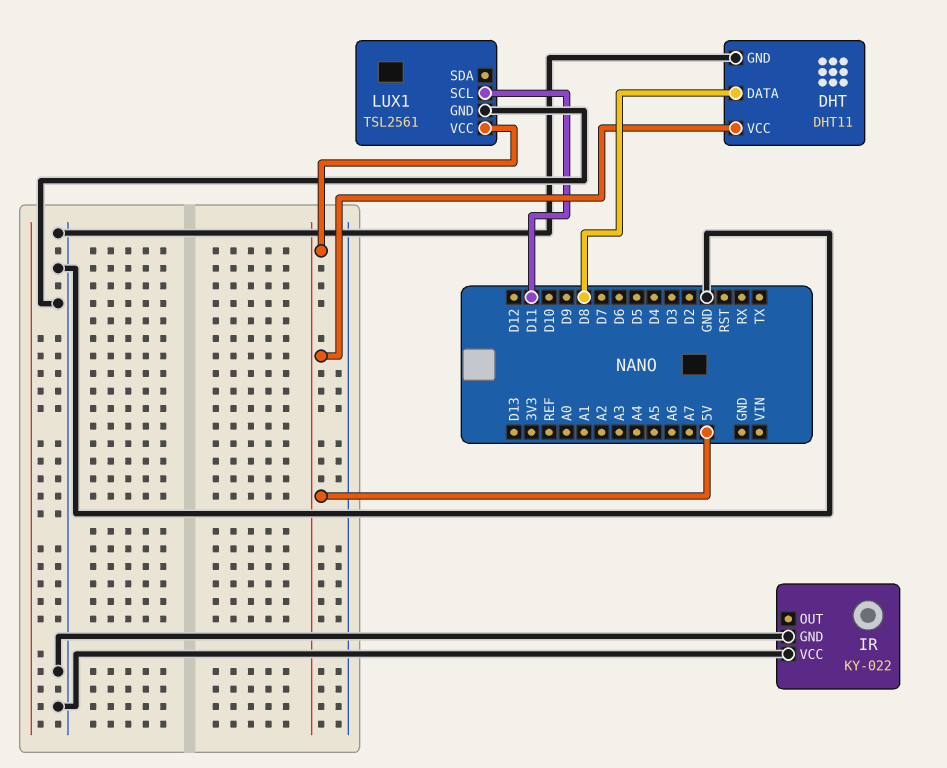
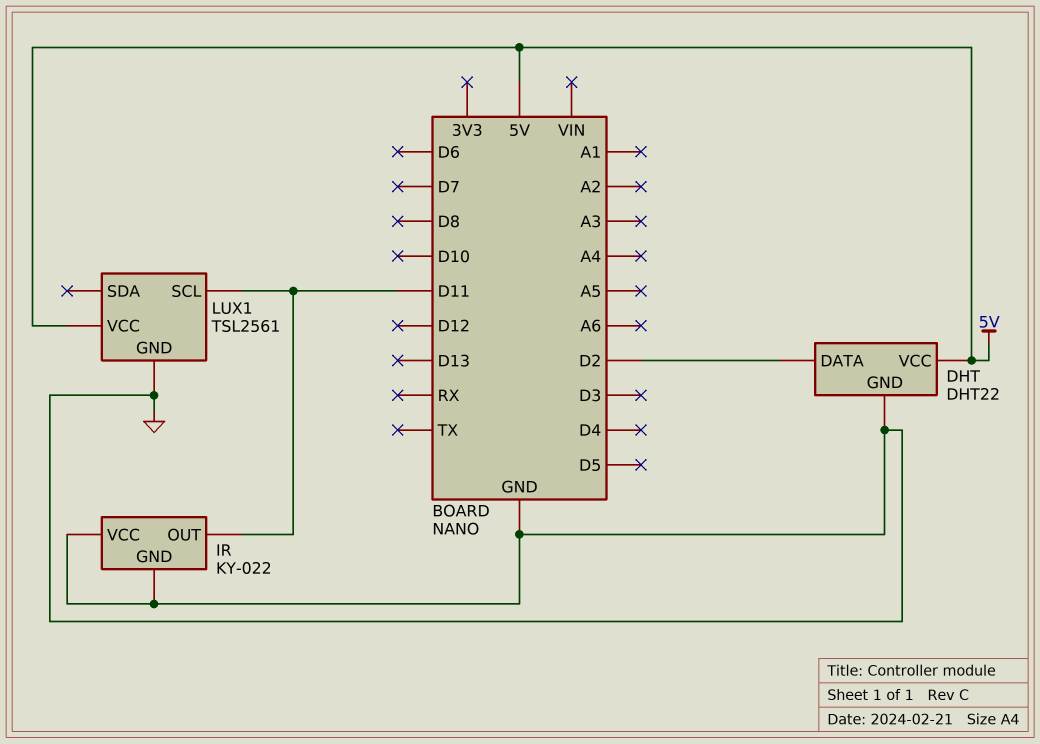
DHT: DHT11 -> DHT22
DHT pin DATA: D8 -> D2
IR pin OUT: none -> D11

